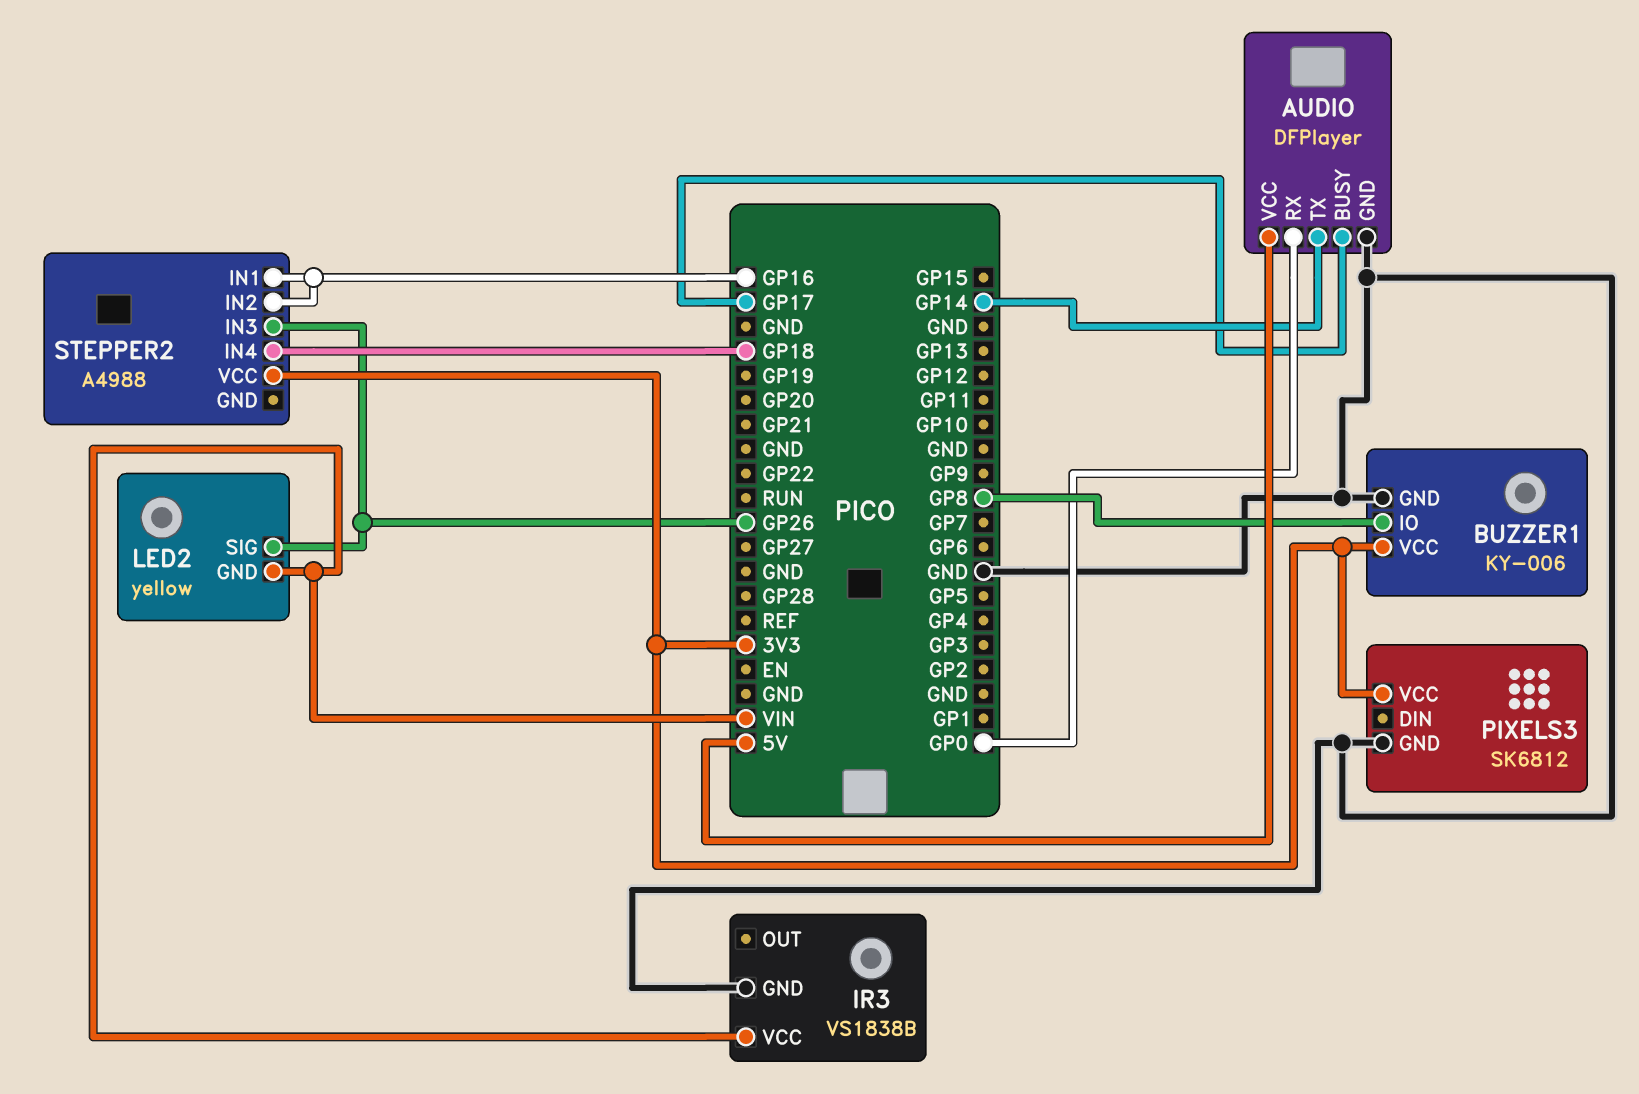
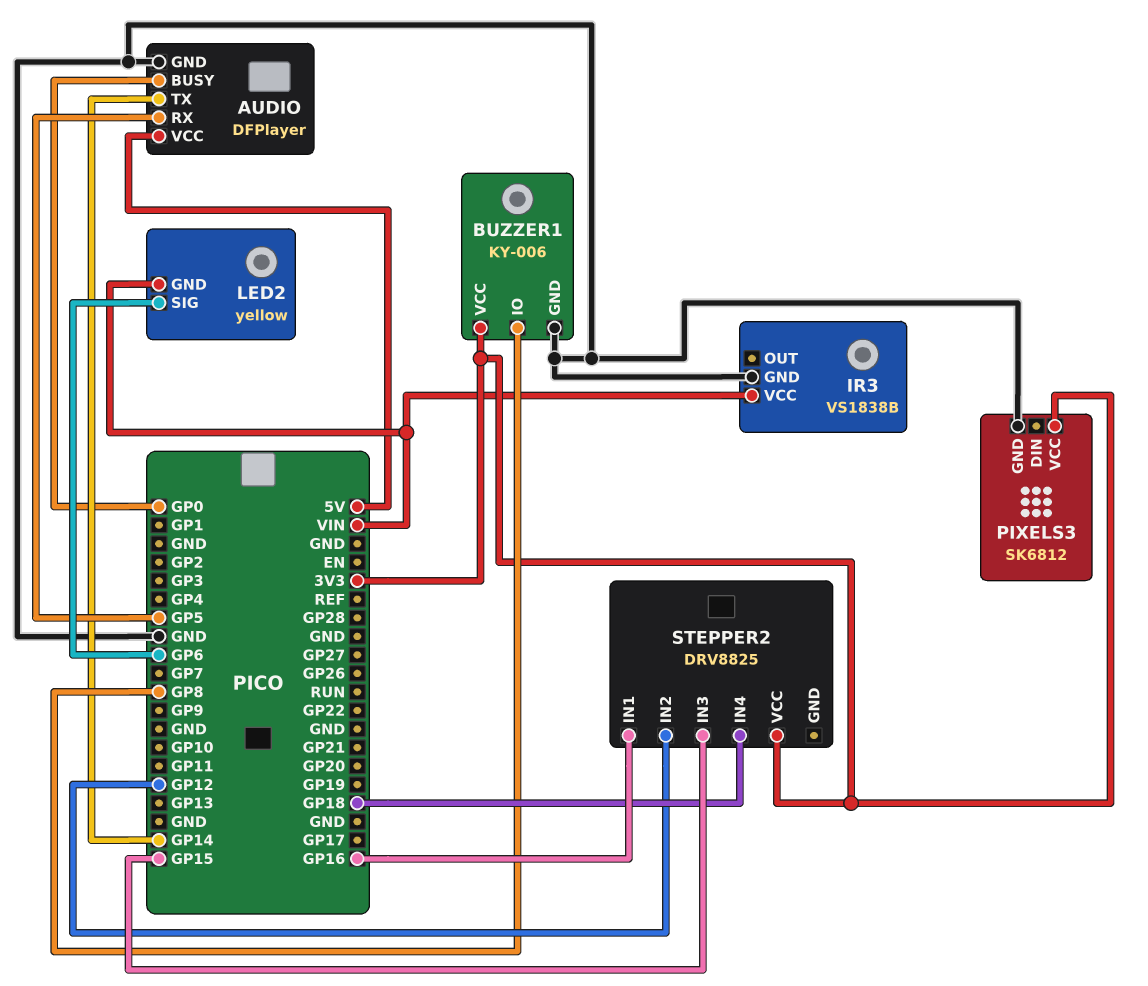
AUDIO pin BUSY: GP17 -> GP0
AUDIO pin RX: GP0 -> GP5
LED2 pin SIG: GP26 -> GP6
STEPPER2: A4988 -> DRV8825
STEPPER2 pin IN2: GP16 -> GP12
STEPPER2 pin IN3: GP26 -> GP15

